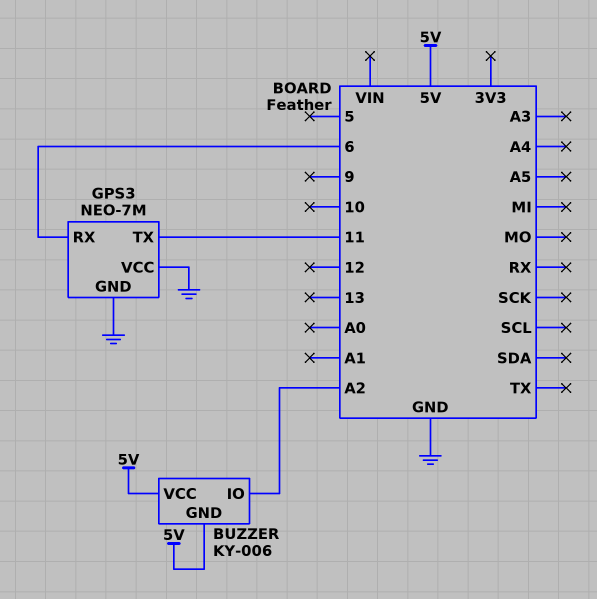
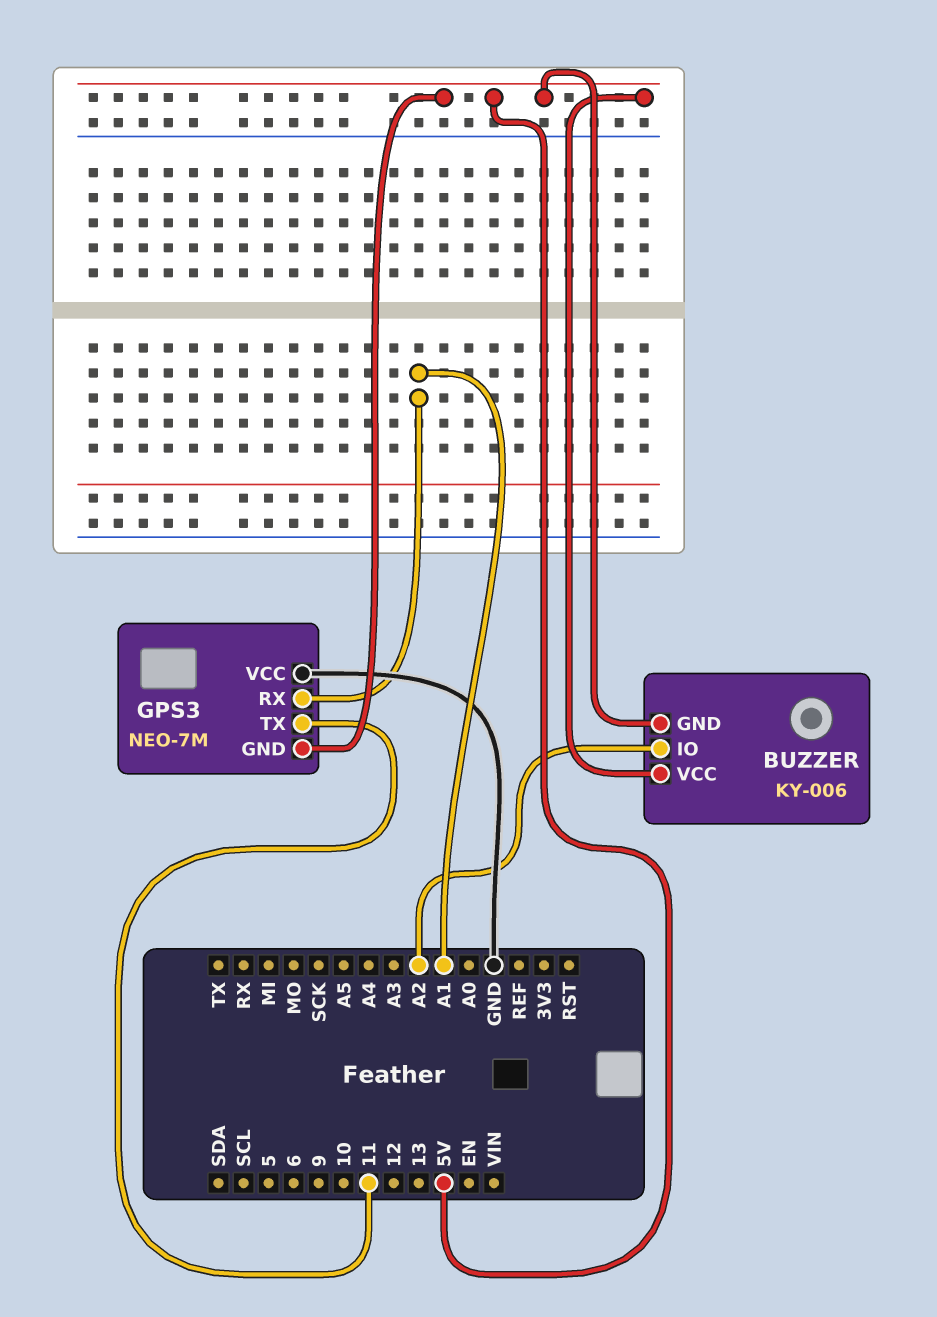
GPS3 pin GND: GND -> 5V
GPS3 pin RX: 6 -> A1

